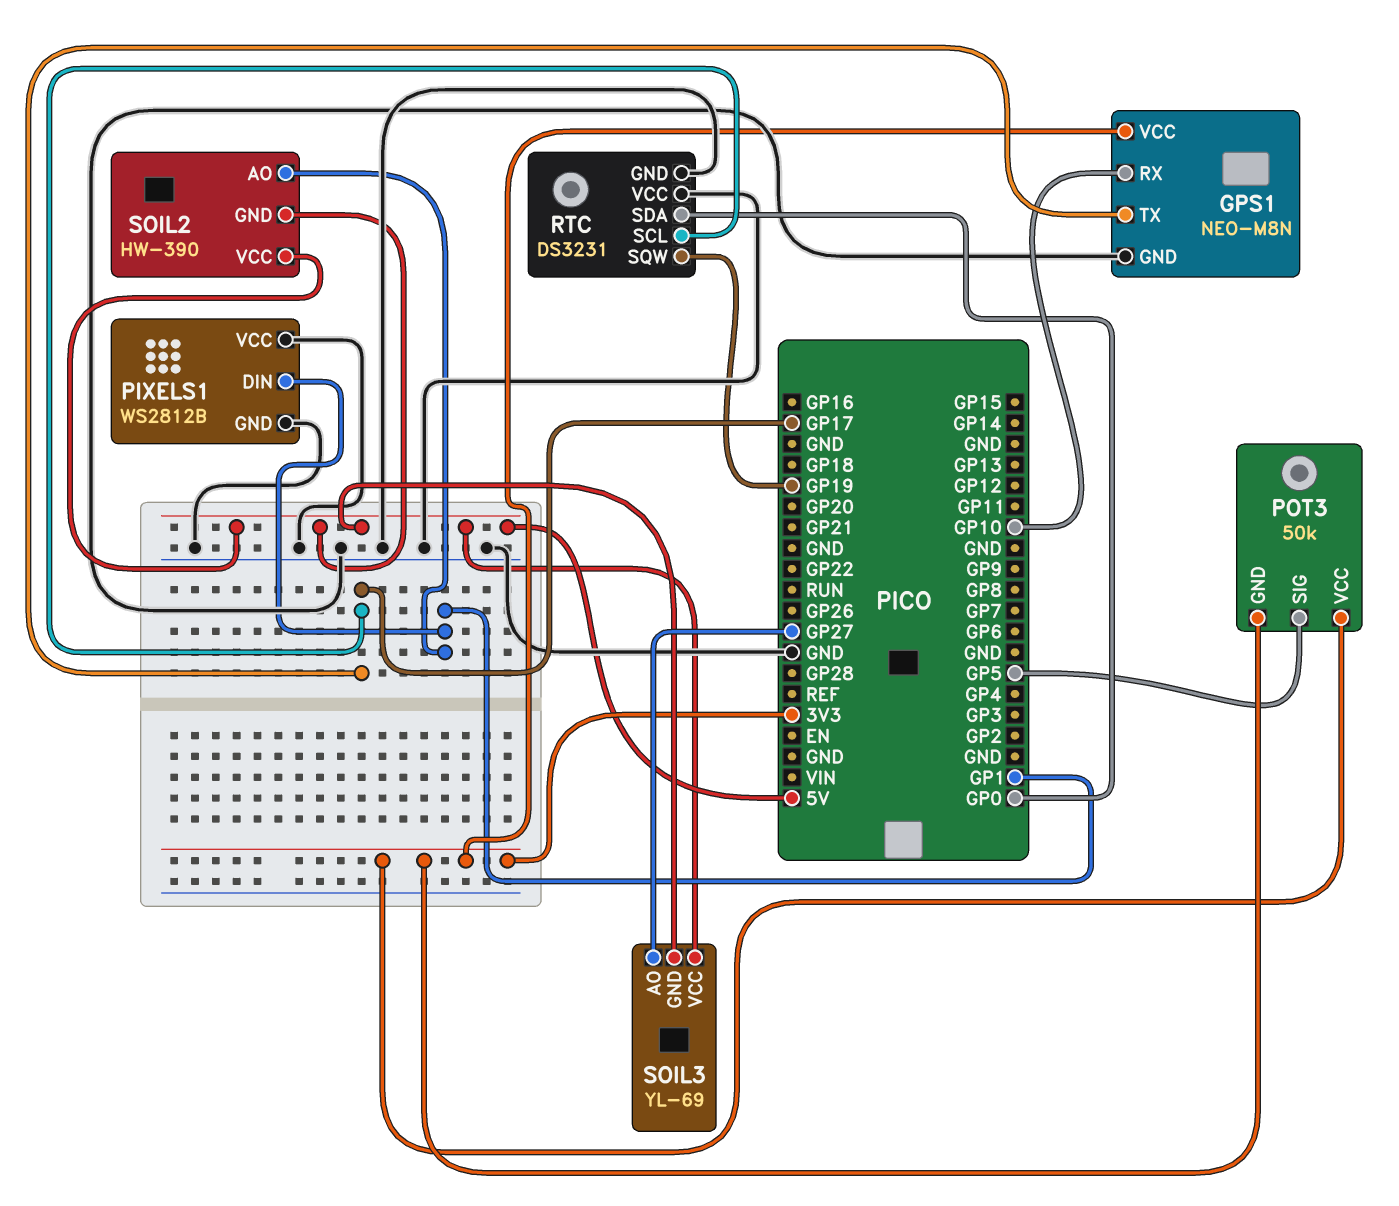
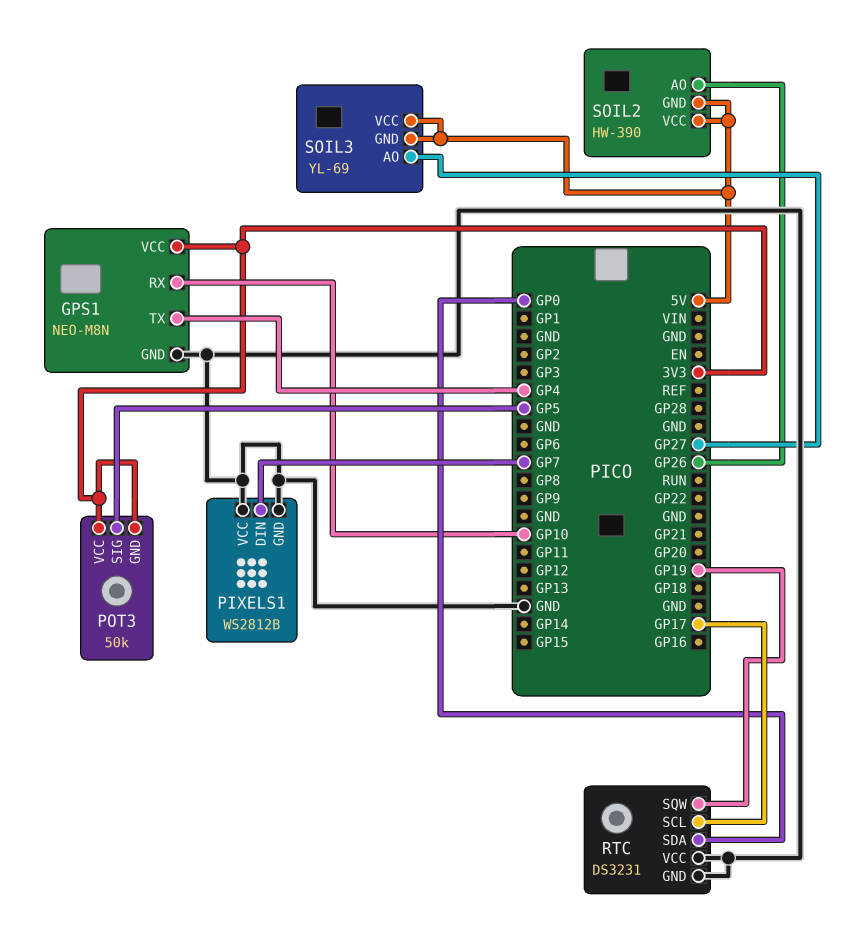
GPS1 pin TX: GP17 -> GP4
PIXELS1 pin DIN: GP1 -> GP7
SOIL2 pin AO: GP1 -> GP26

